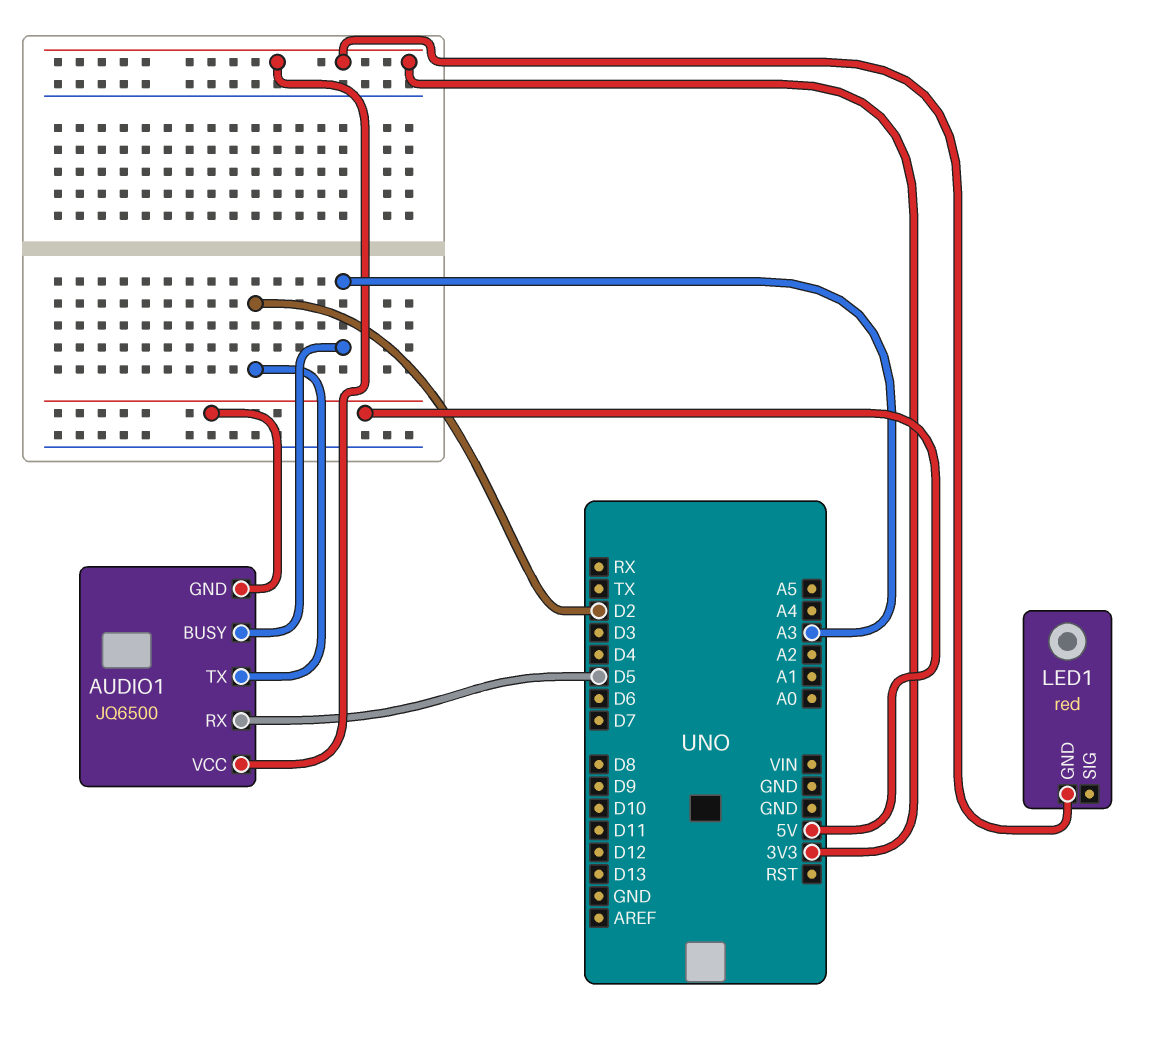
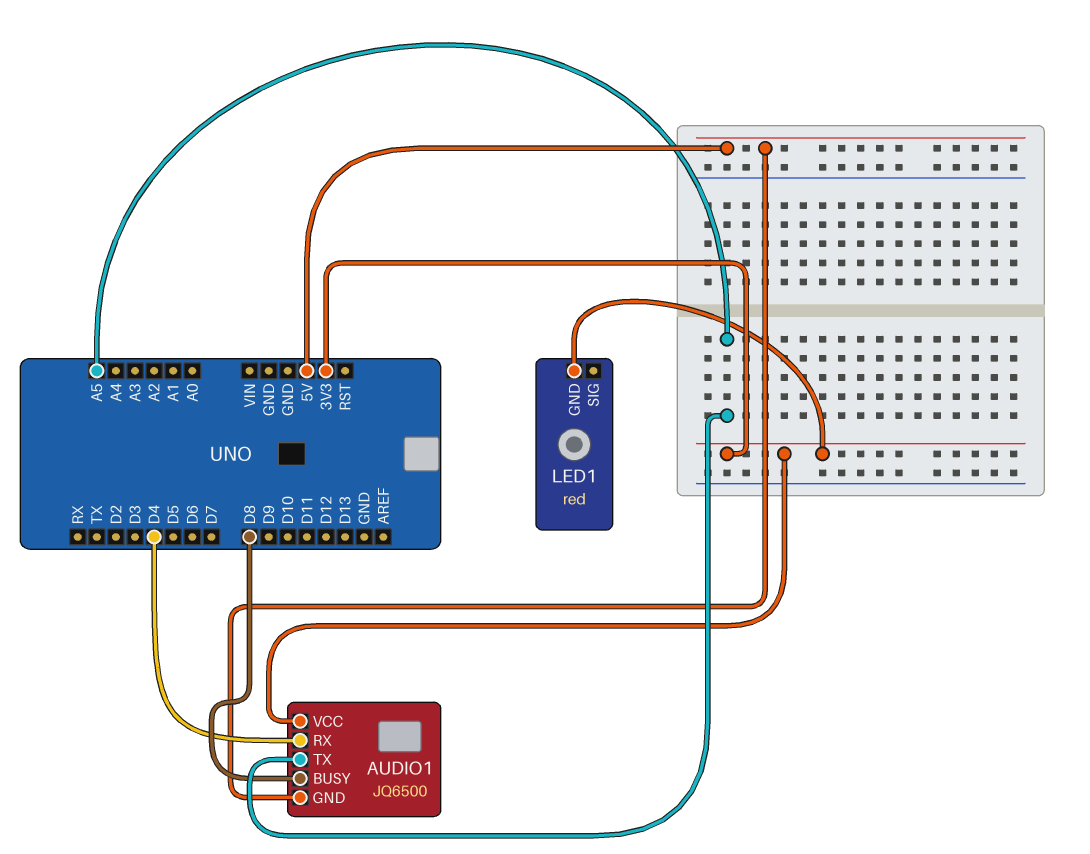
AUDIO1 pin BUSY: A3 -> D8
AUDIO1 pin RX: D5 -> D4
AUDIO1 pin TX: D2 -> A5

